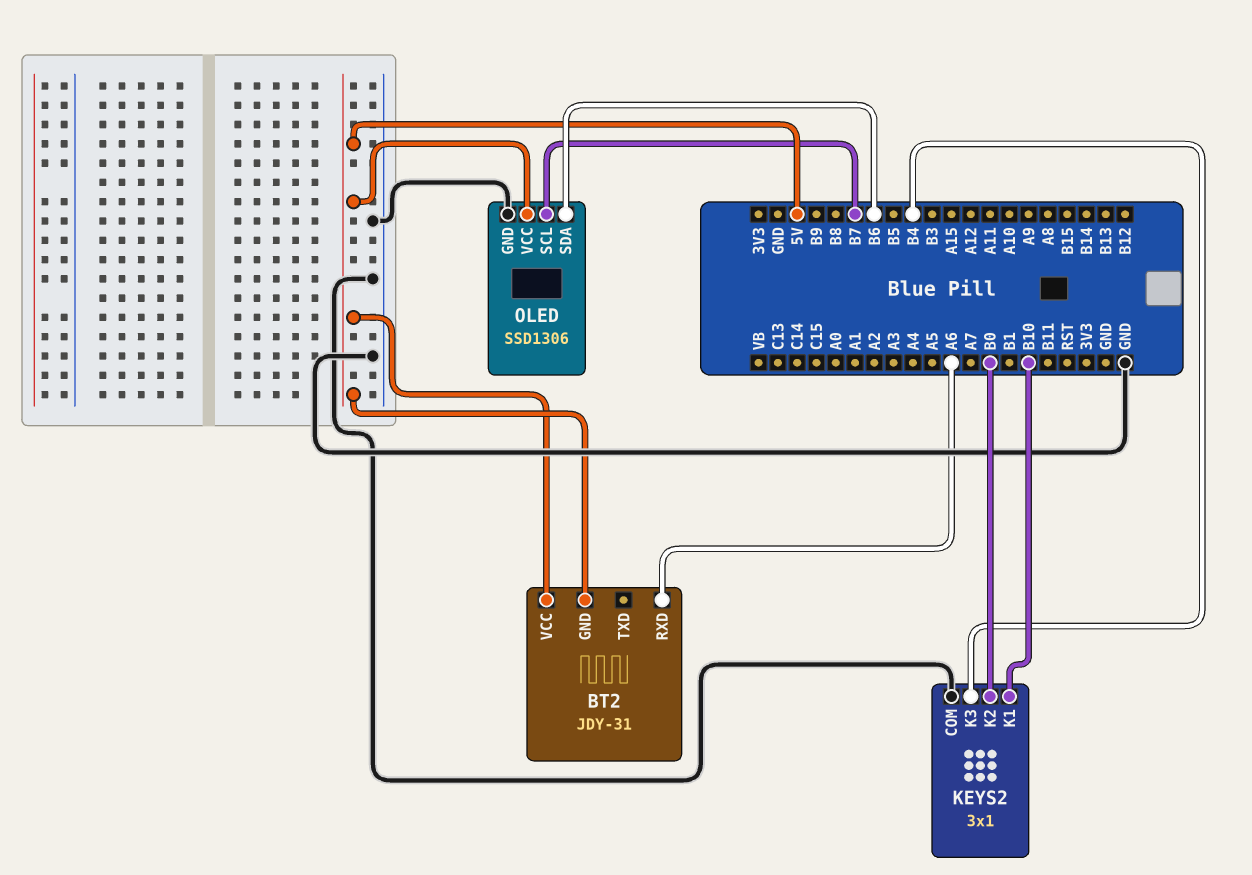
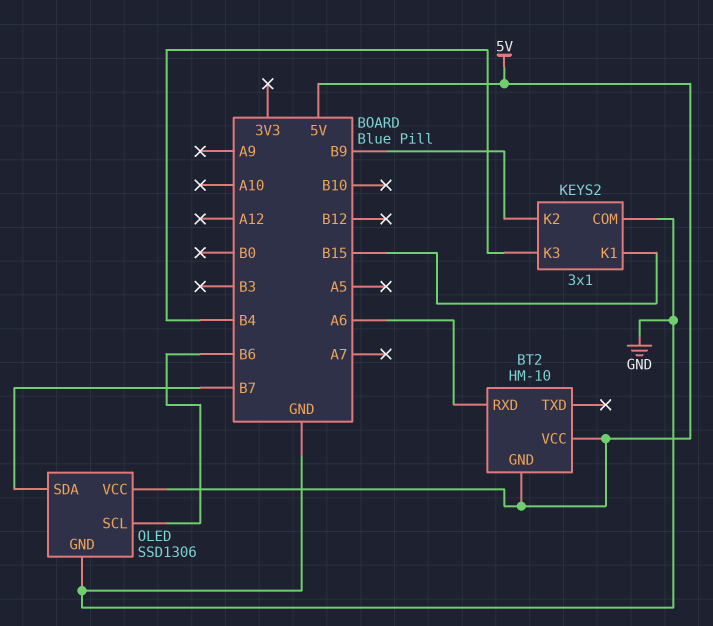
BT2: JDY-31 -> HM-10
KEYS2 pin K1: B10 -> B15
KEYS2 pin K2: B0 -> B9
OLED pin SCL: B7 -> B6
OLED pin SDA: B6 -> B7

